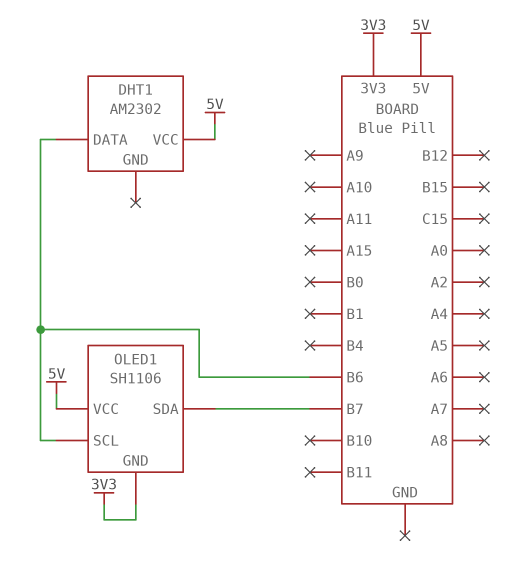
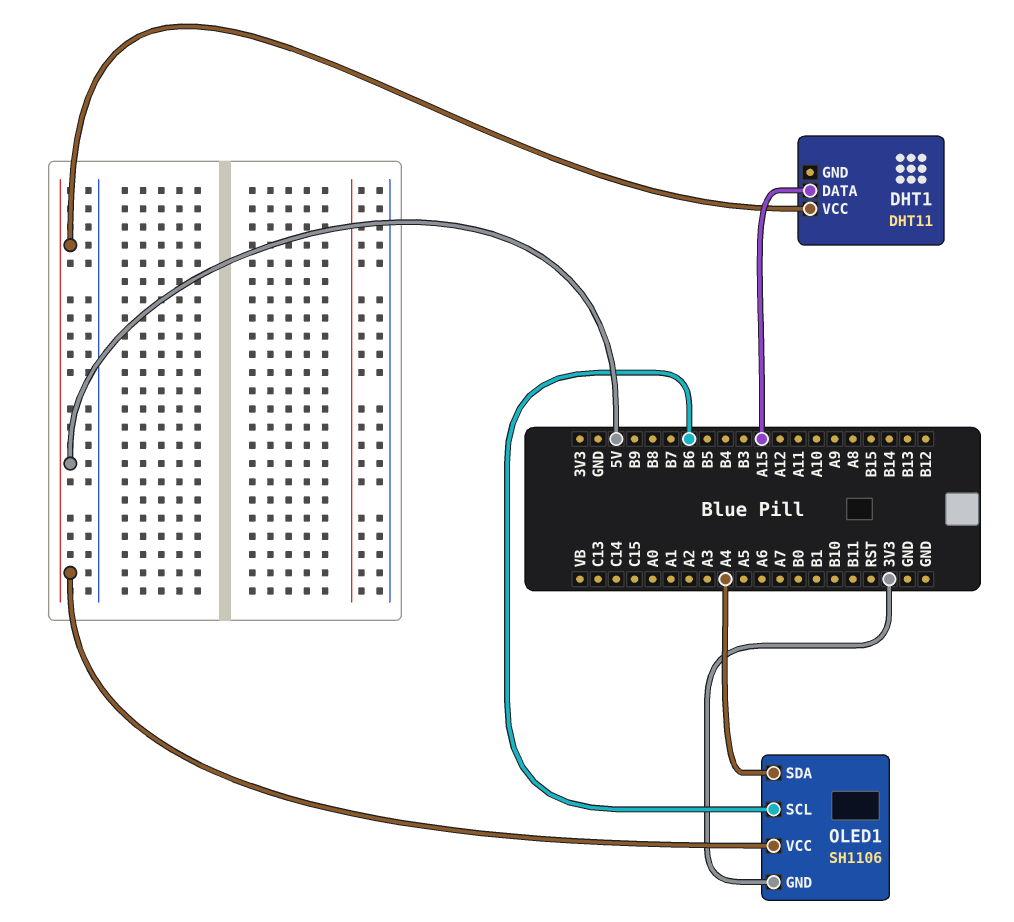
DHT1: AM2302 -> DHT11
DHT1 pin DATA: B6 -> A15
OLED1 pin SDA: B7 -> A4

